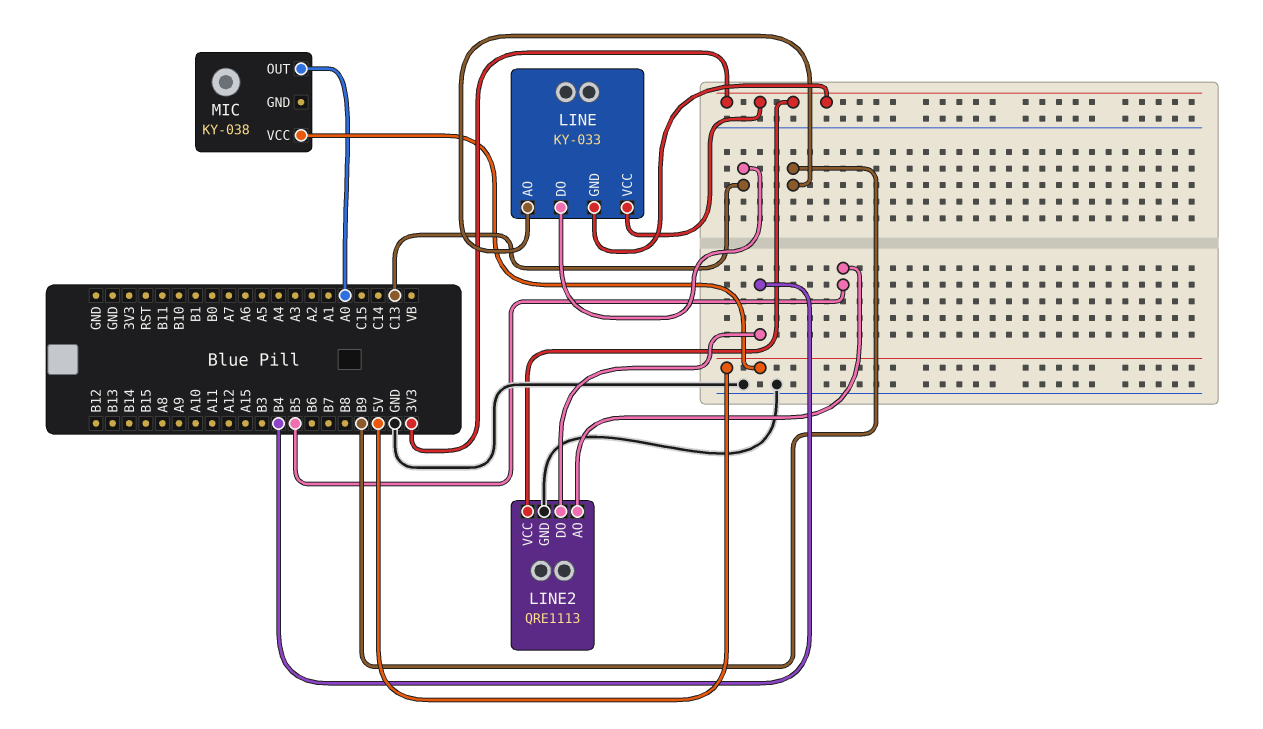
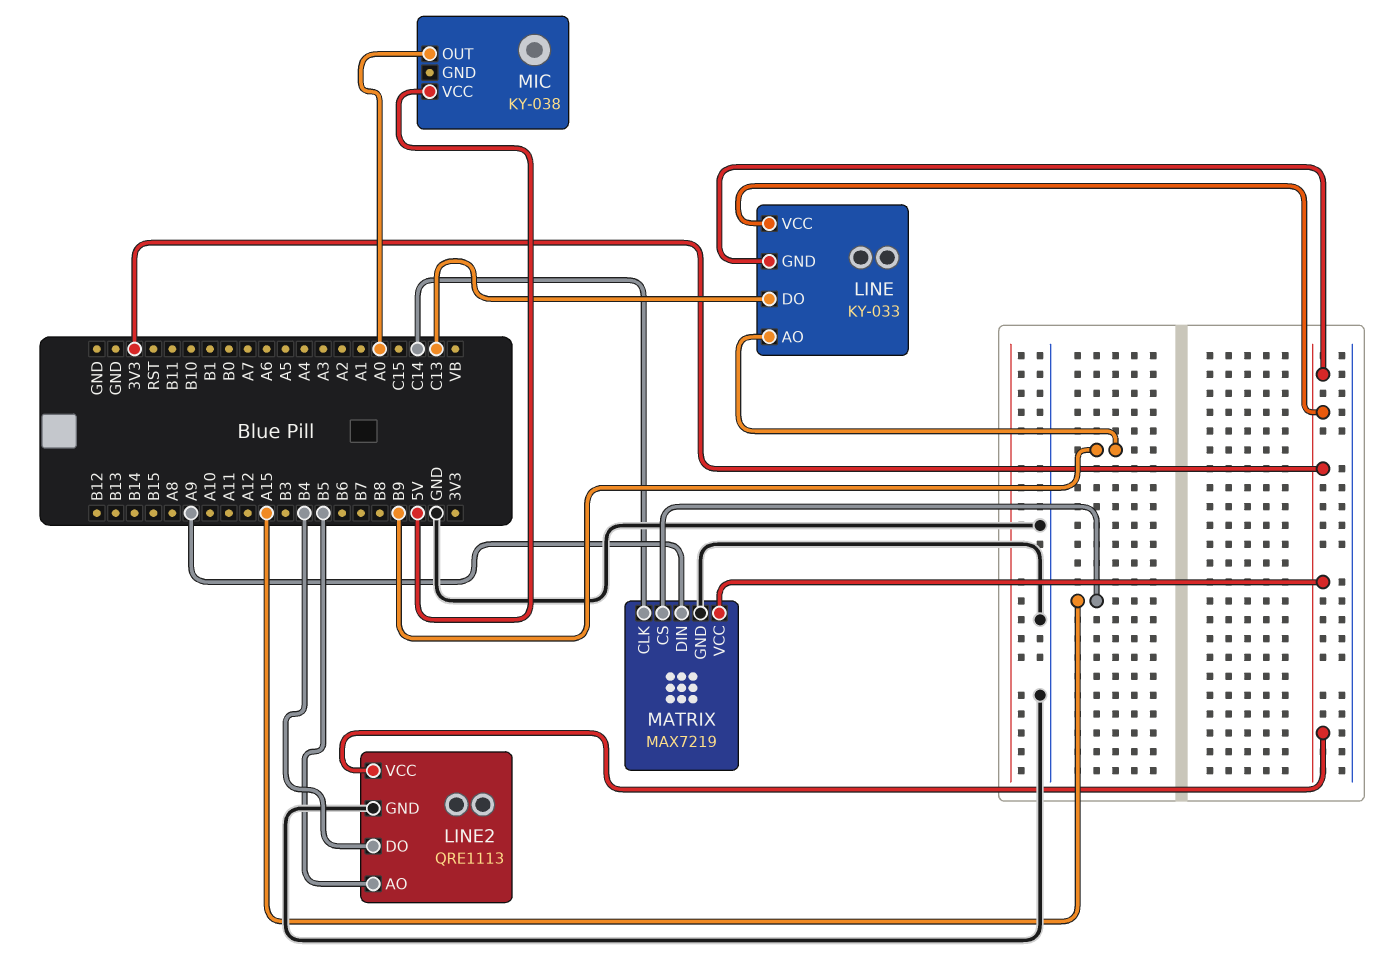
MATRIX: none -> MAX7219
MATRIX pin CLK: none -> C14
MATRIX pin CS: none -> A15
MATRIX pin DIN: none -> A9
MATRIX pin GND: none -> GND
MATRIX pin VCC: none -> 3V3

